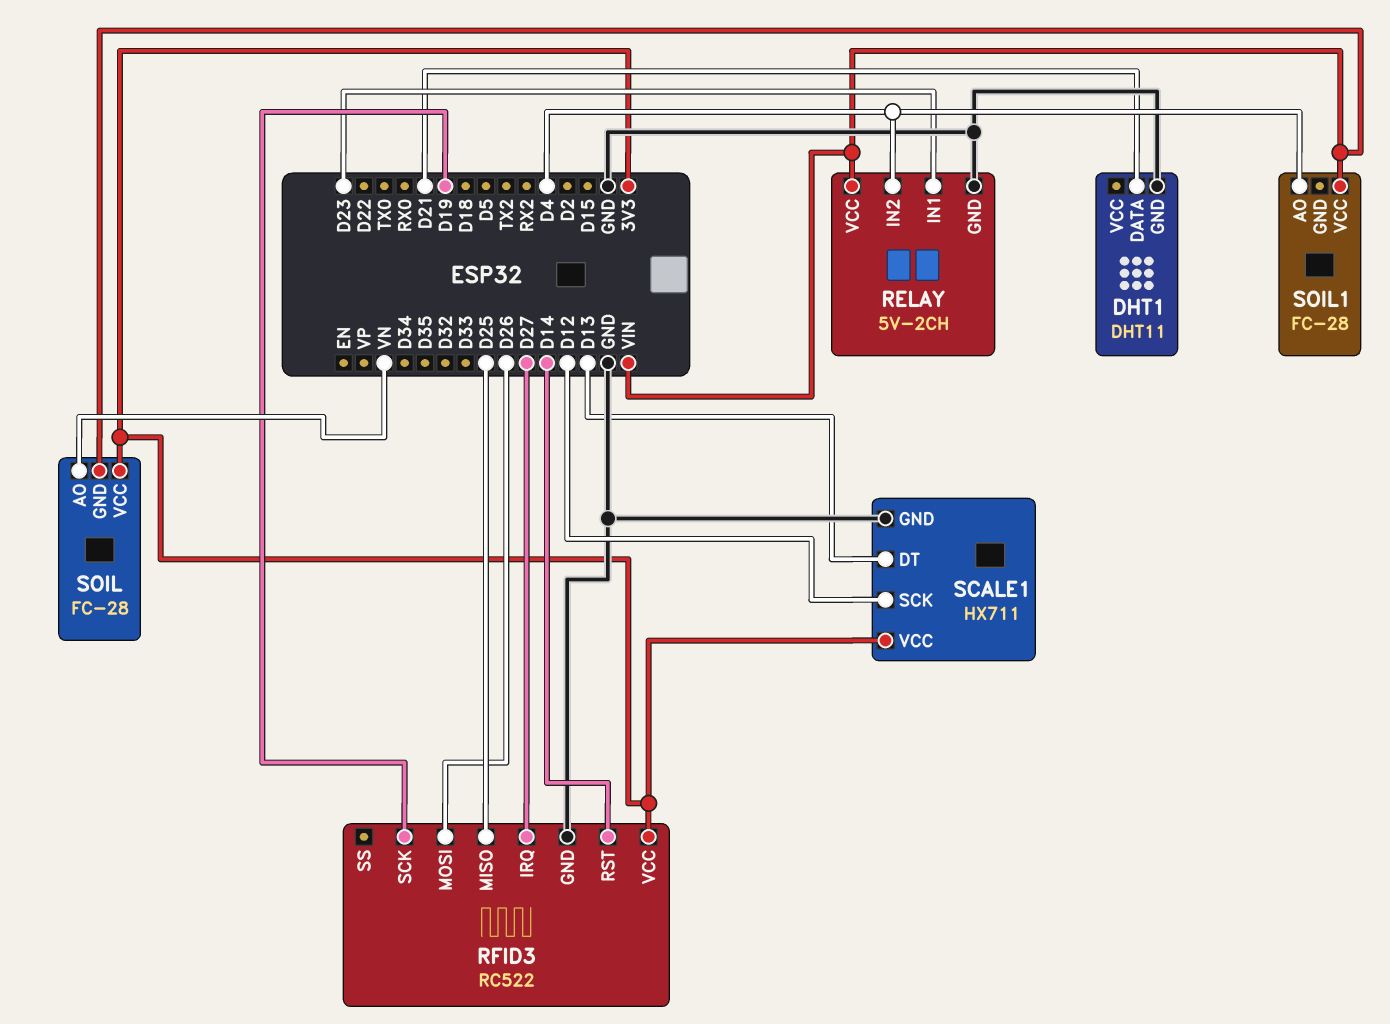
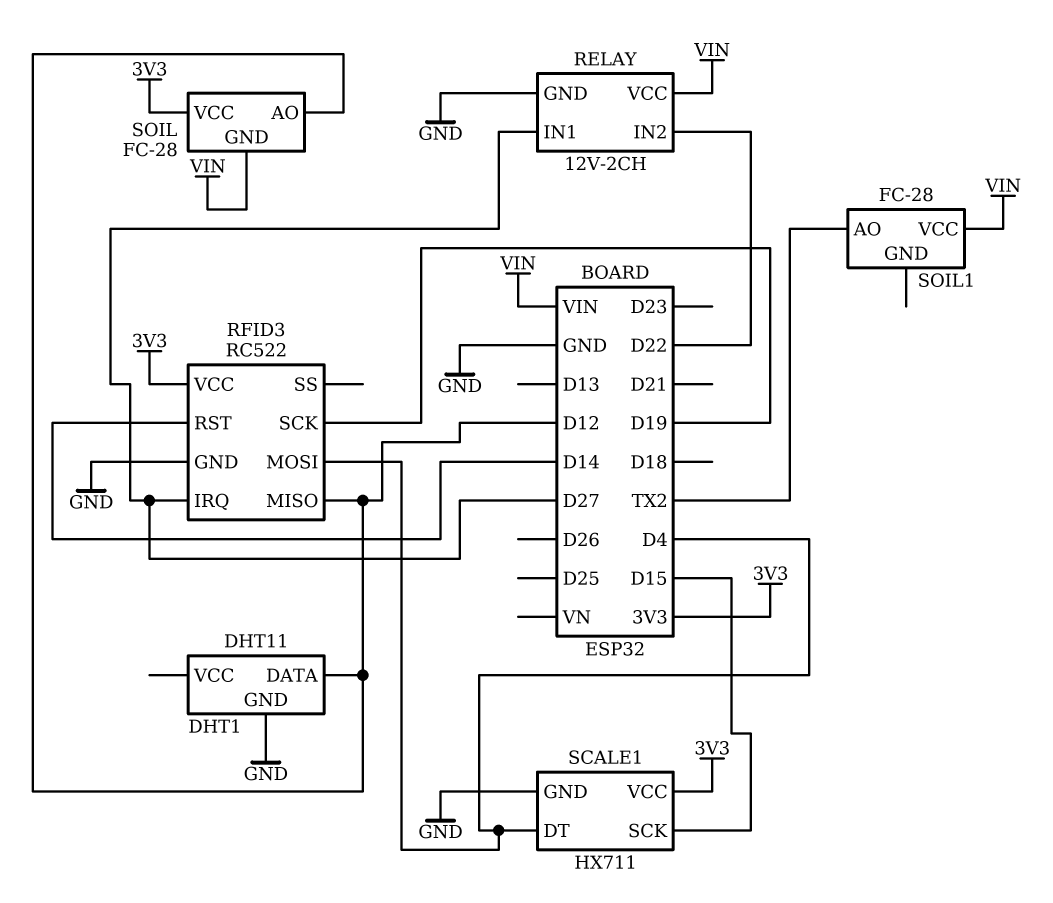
DHT1 pin DATA: D21 -> D12
RELAY: 5V-2CH -> 12V-2CH
RELAY pin IN1: D23 -> D27
RELAY pin IN2: D4 -> D22
RFID3 pin MISO: D25 -> D12
RFID3 pin MOSI: D26 -> D4
SCALE1 pin DT: D13 -> D4
SCALE1 pin SCK: D12 -> D15
SOIL pin AO: VN -> D12
SOIL1 pin AO: D4 -> TX2

